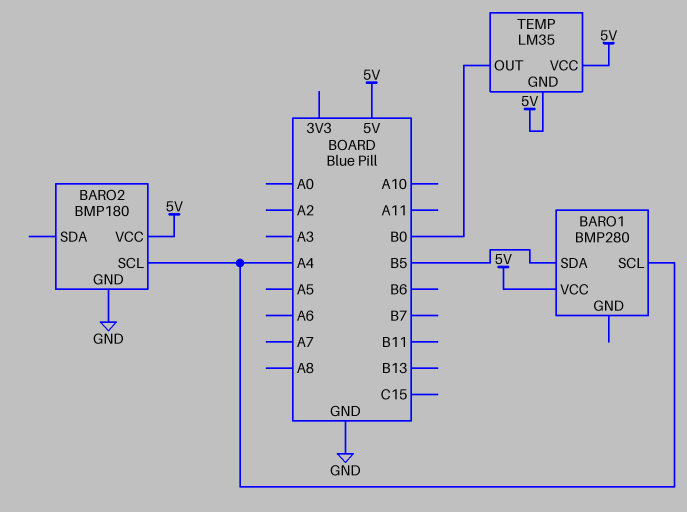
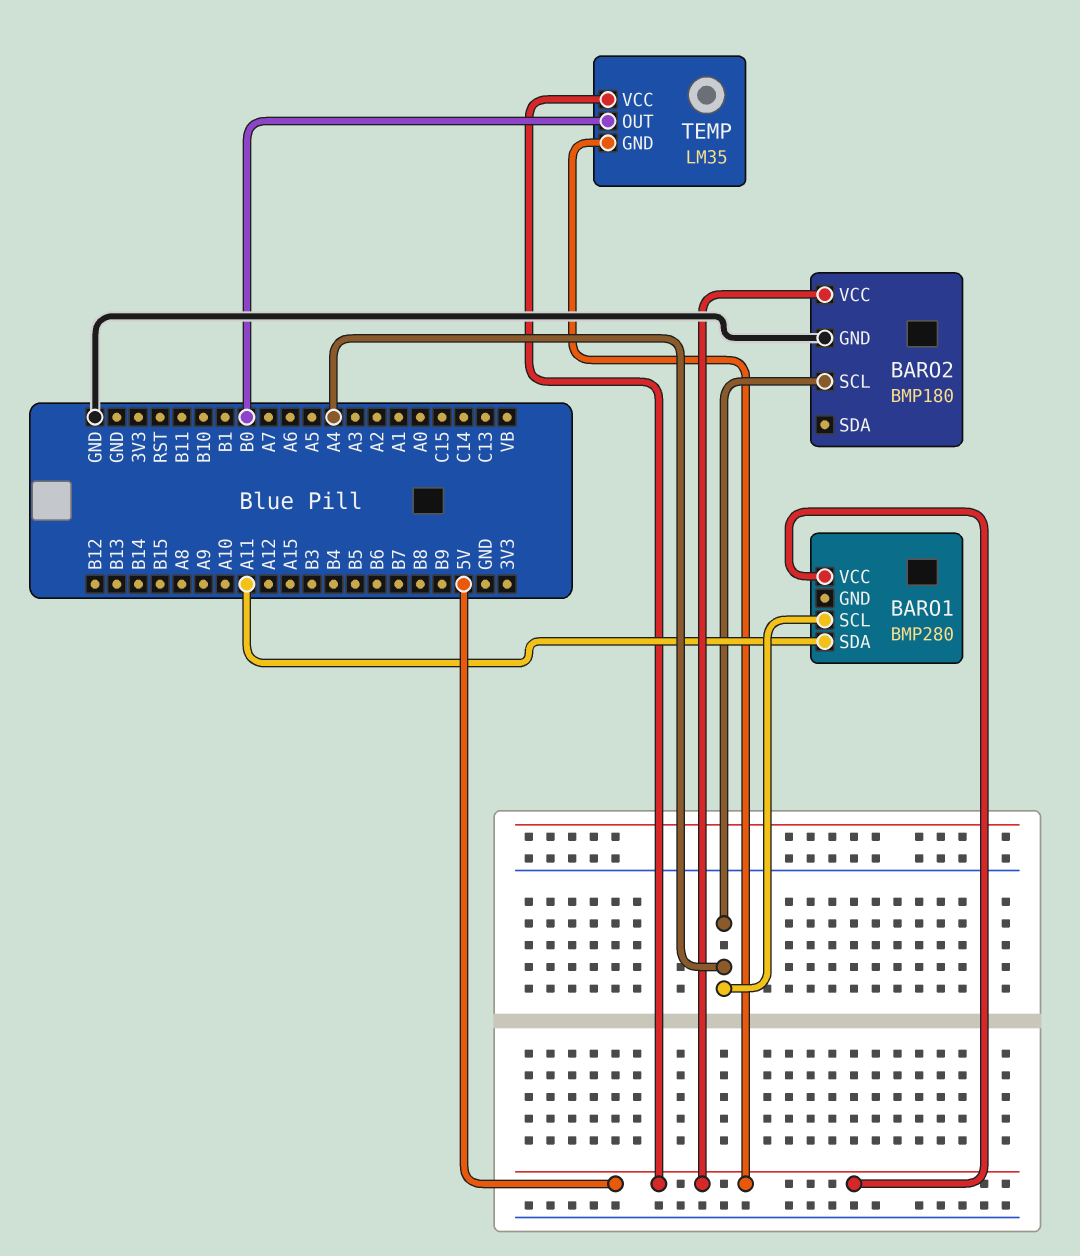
BARO1 pin SDA: B5 -> A11

